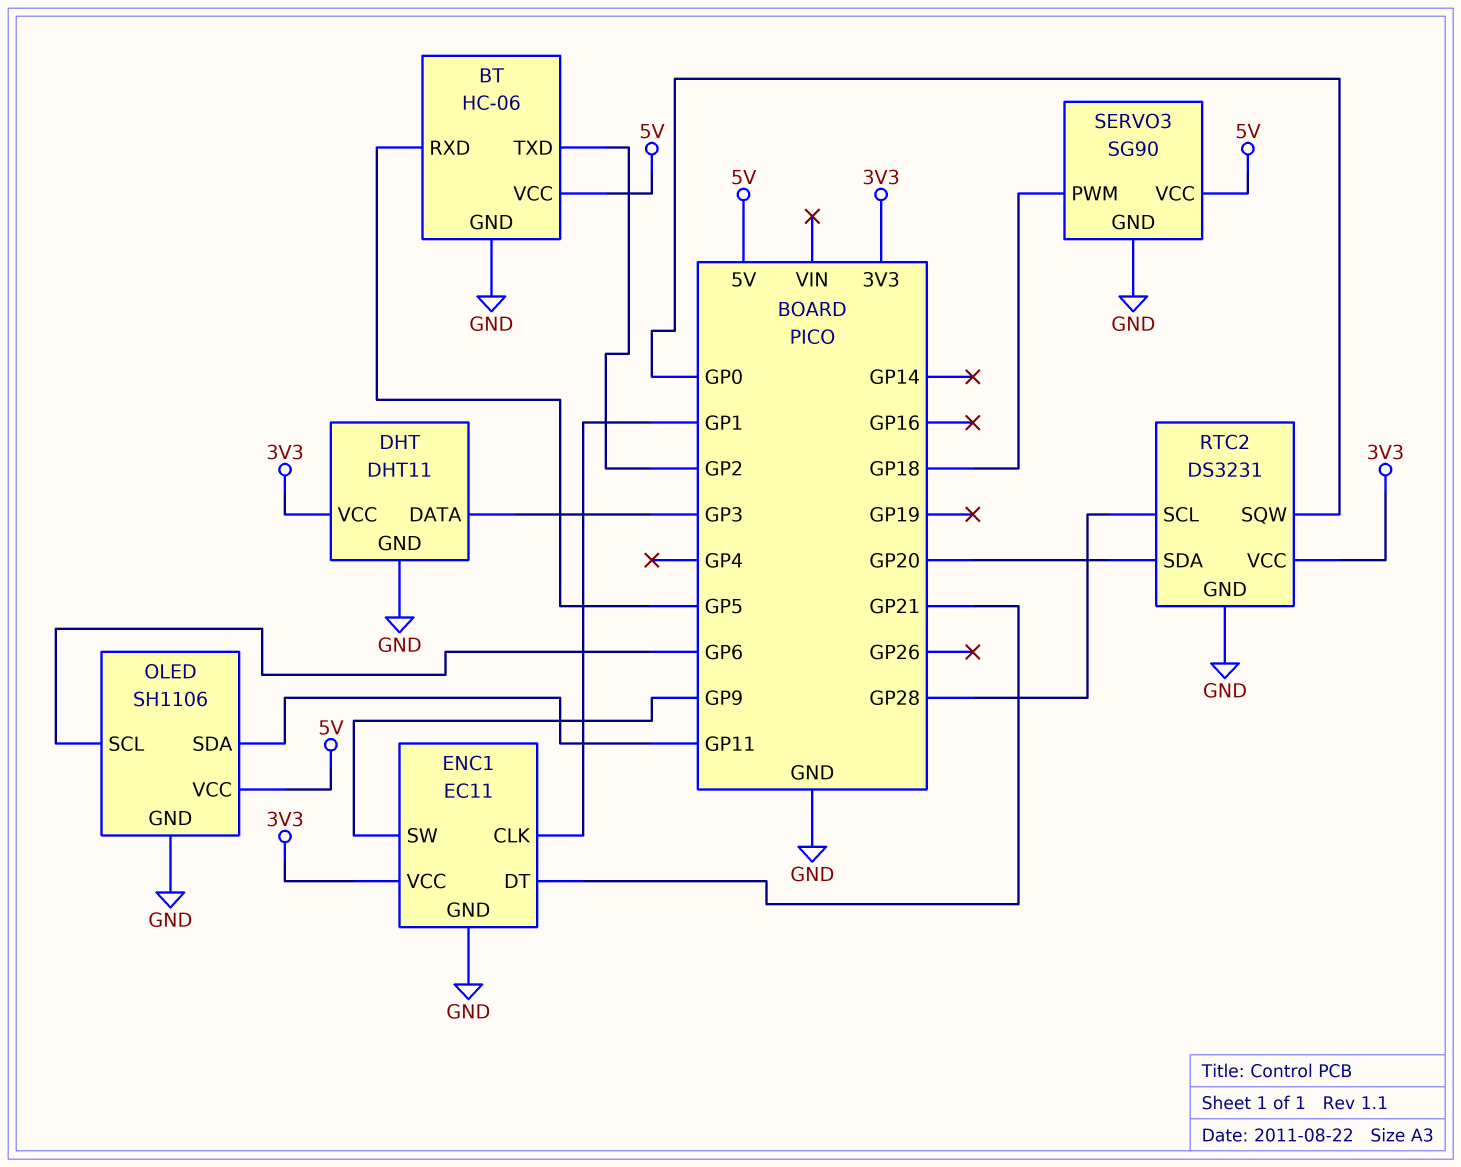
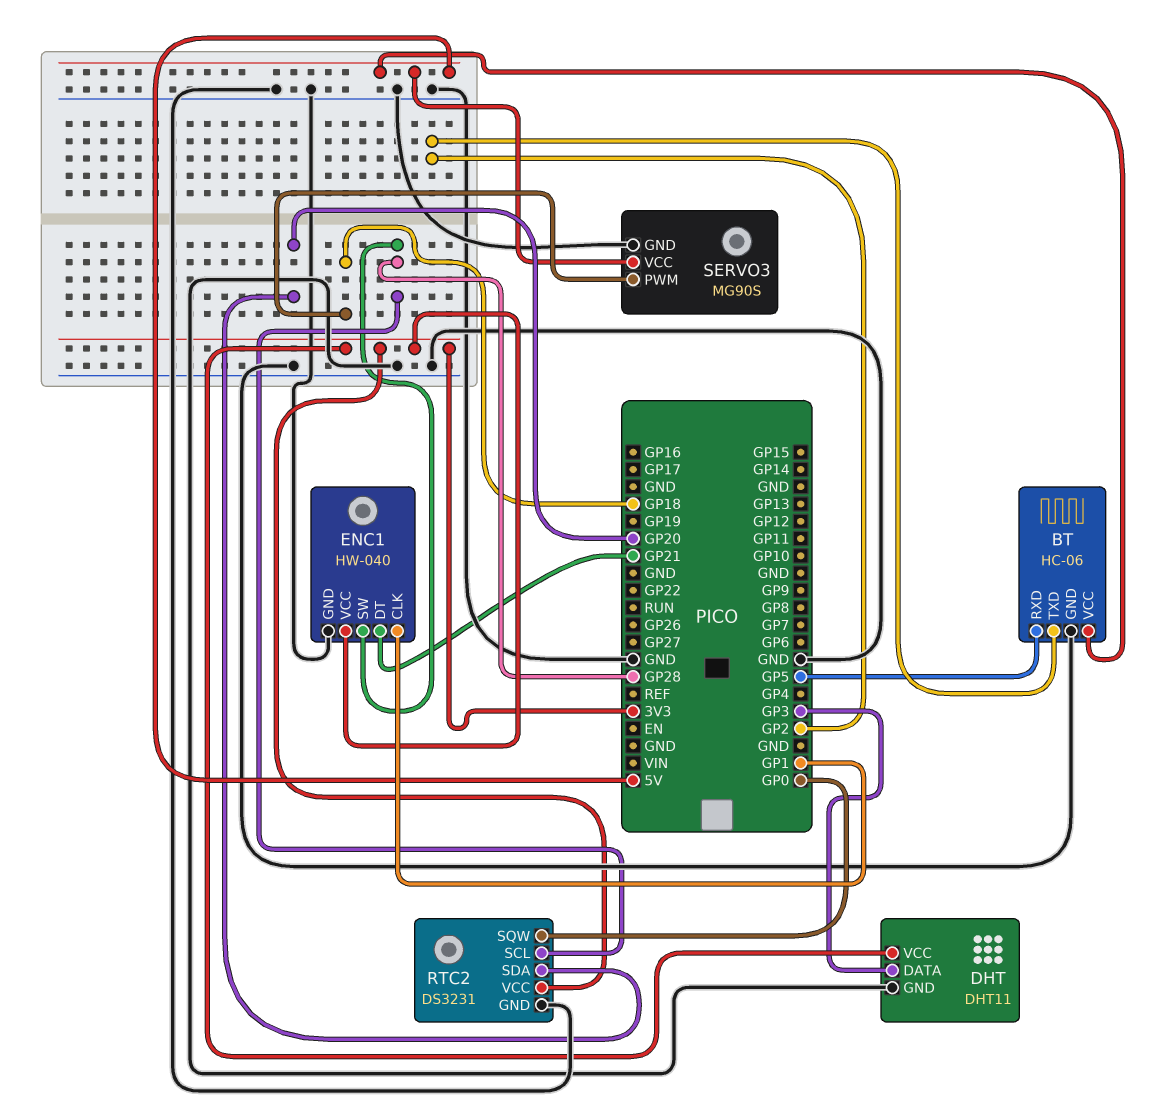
ENC1: EC11 -> HW-040
ENC1 pin SW: GP9 -> GP28
OLED: SH1106 -> none
OLED pin GND: GND -> none
OLED pin SCL: GP6 -> none
OLED pin SDA: GP11 -> none
OLED pin VCC: 5V -> none
SERVO3: SG90 -> MG90S

